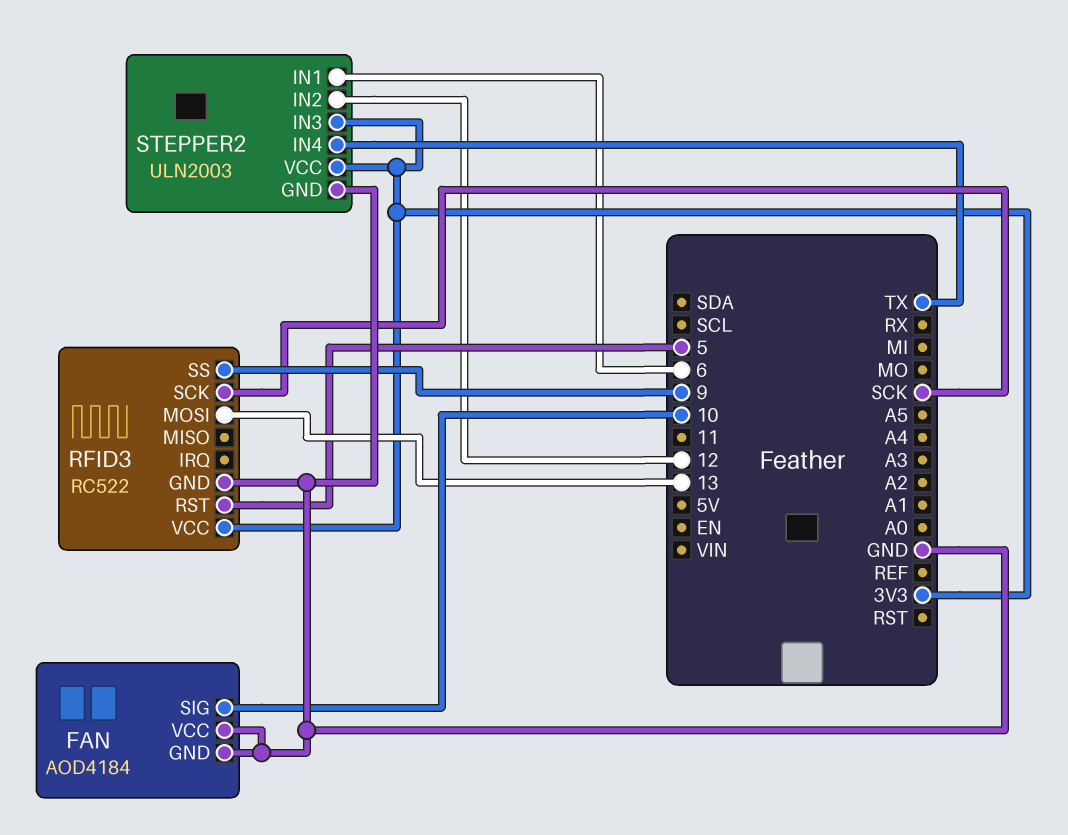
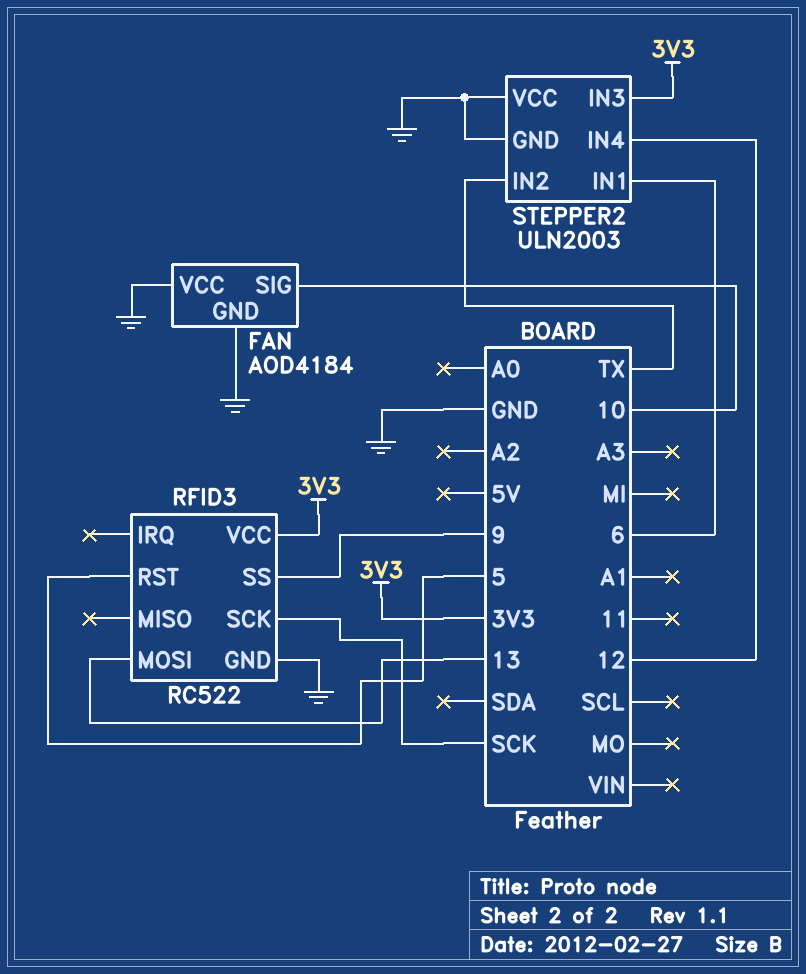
STEPPER2 pin IN2: 12 -> TX
STEPPER2 pin IN4: TX -> 12
STEPPER2 pin VCC: 3V3 -> GND

